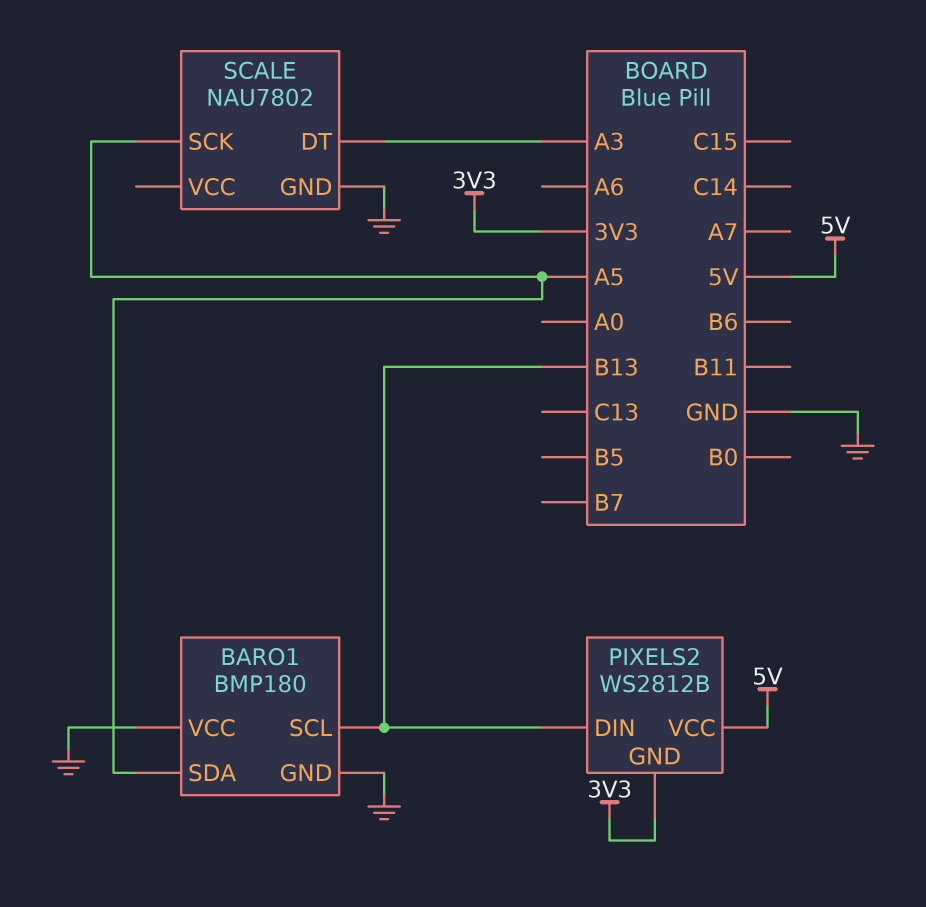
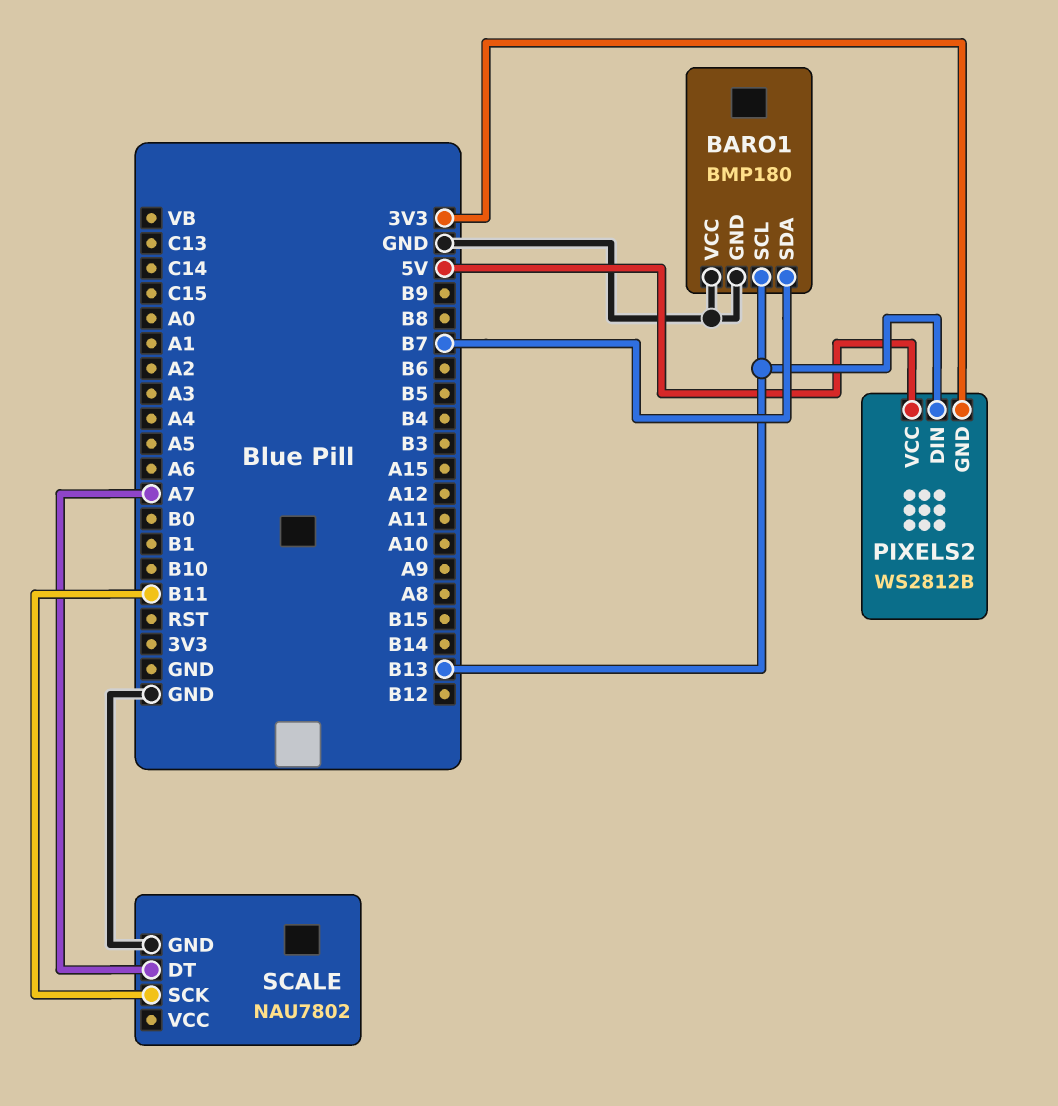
BARO1 pin SDA: A5 -> B7
SCALE pin DT: A3 -> A7
SCALE pin SCK: A5 -> B11

